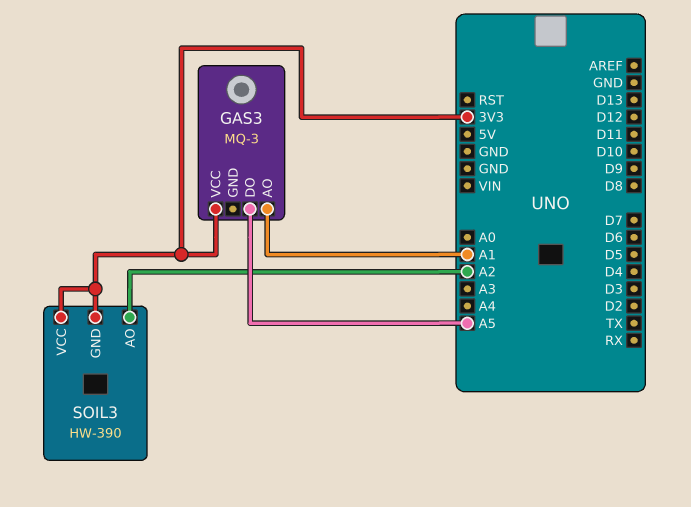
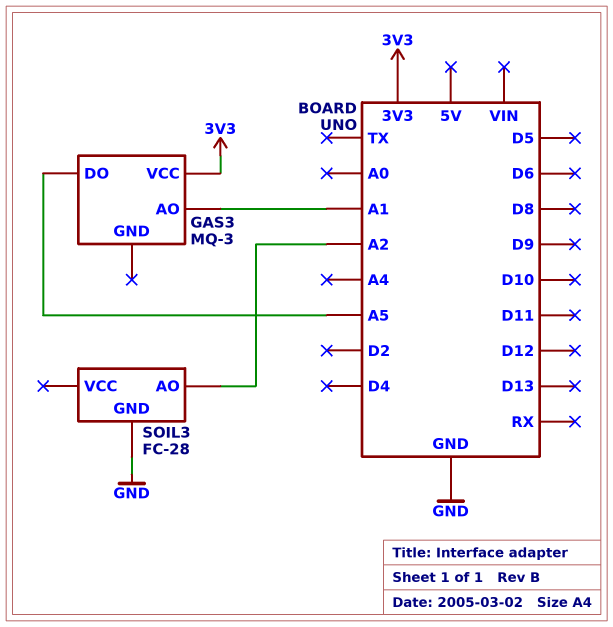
SOIL3: HW-390 -> FC-28
SOIL3 pin GND: 3V3 -> GND
SOIL3 pin VCC: 3V3 -> none

